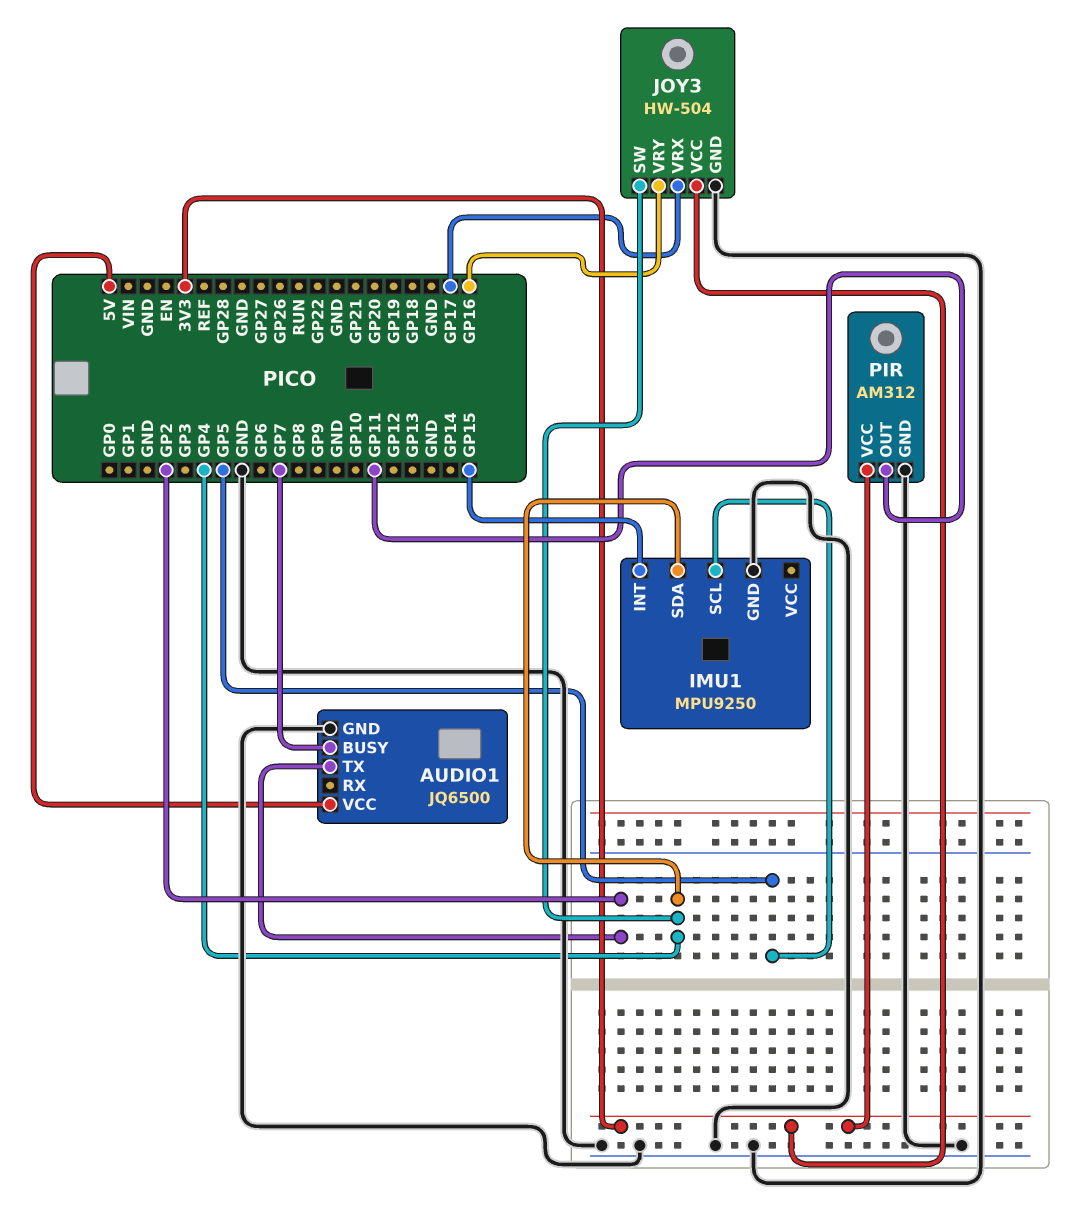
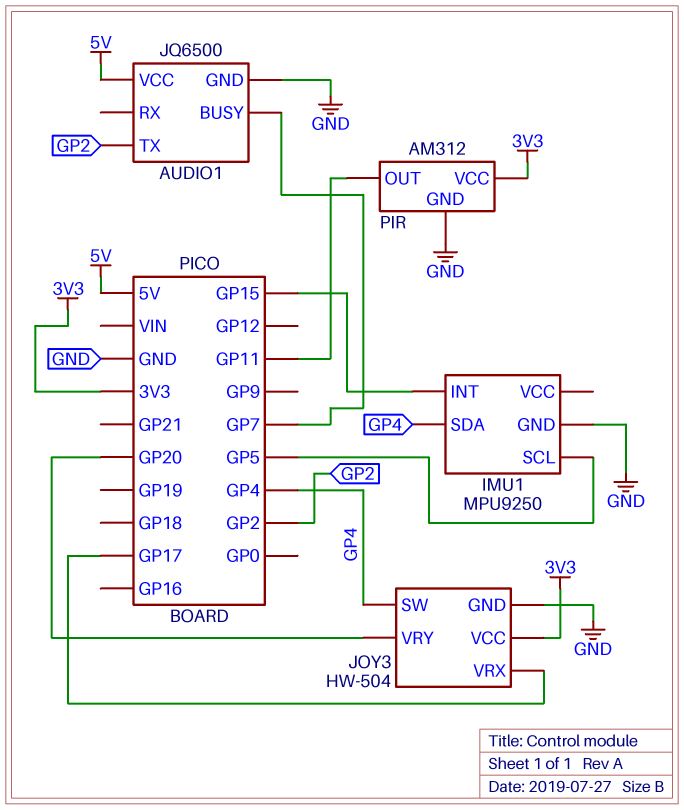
JOY3 pin VRY: GP16 -> GP20

